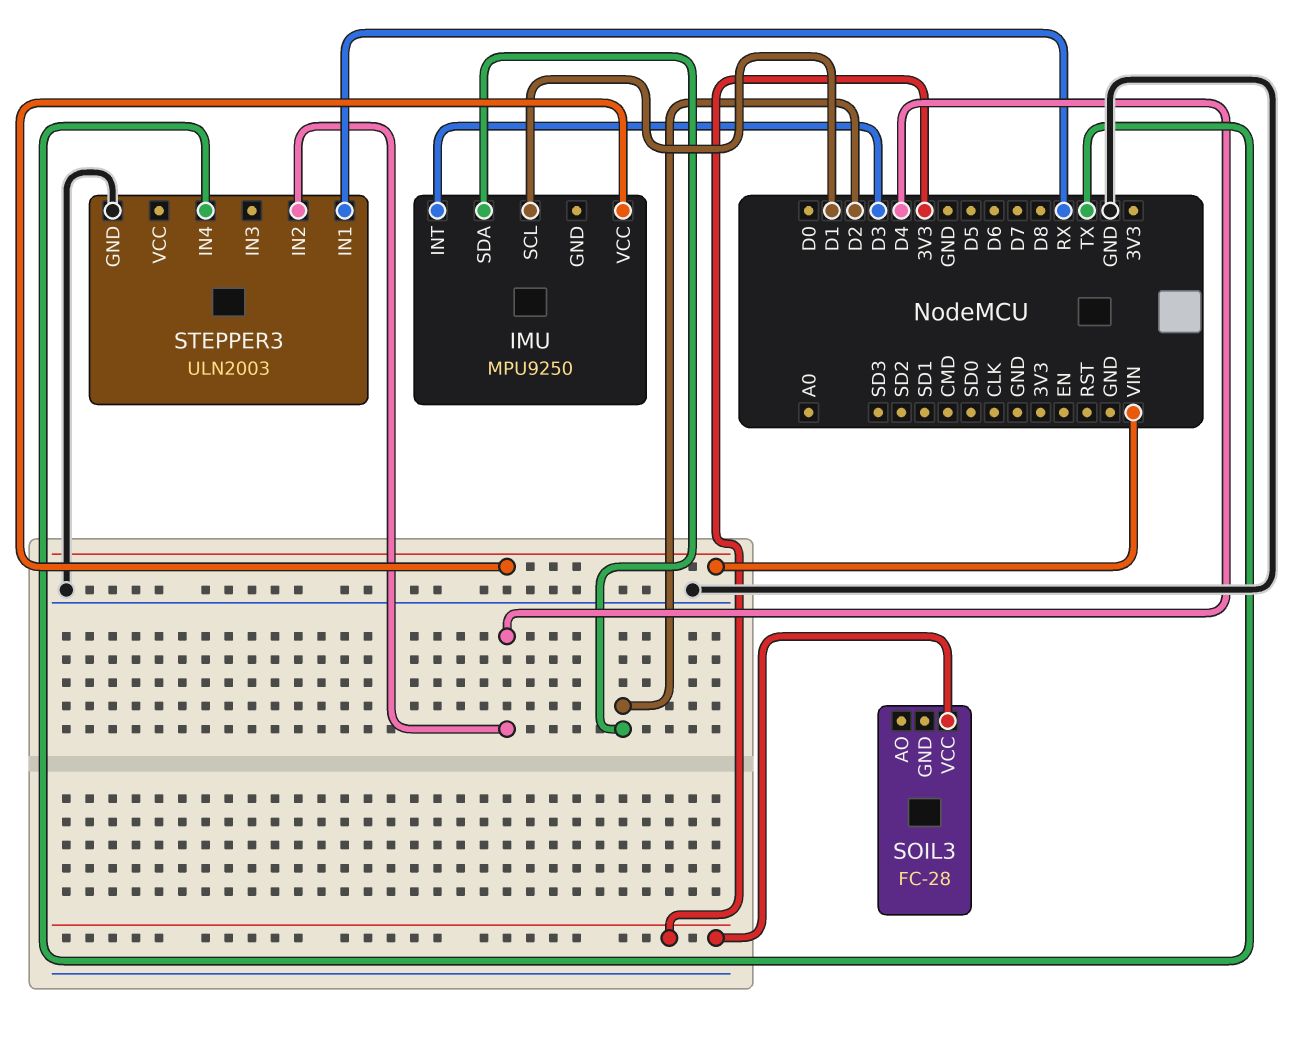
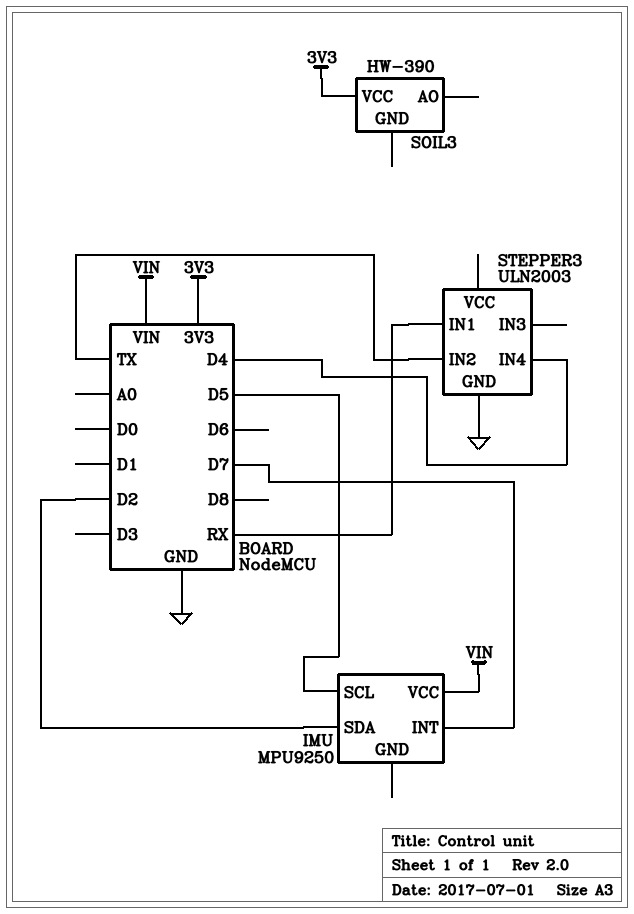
IMU pin INT: D3 -> D7
IMU pin SCL: D1 -> D5
SOIL3: FC-28 -> HW-390
STEPPER3 pin IN2: D4 -> TX
STEPPER3 pin IN4: TX -> D4

